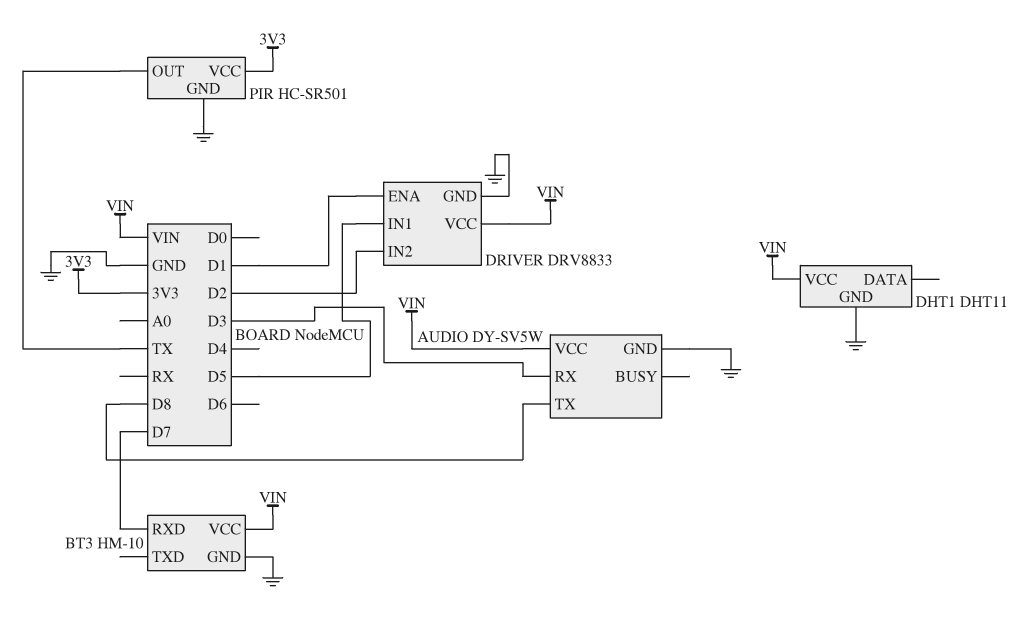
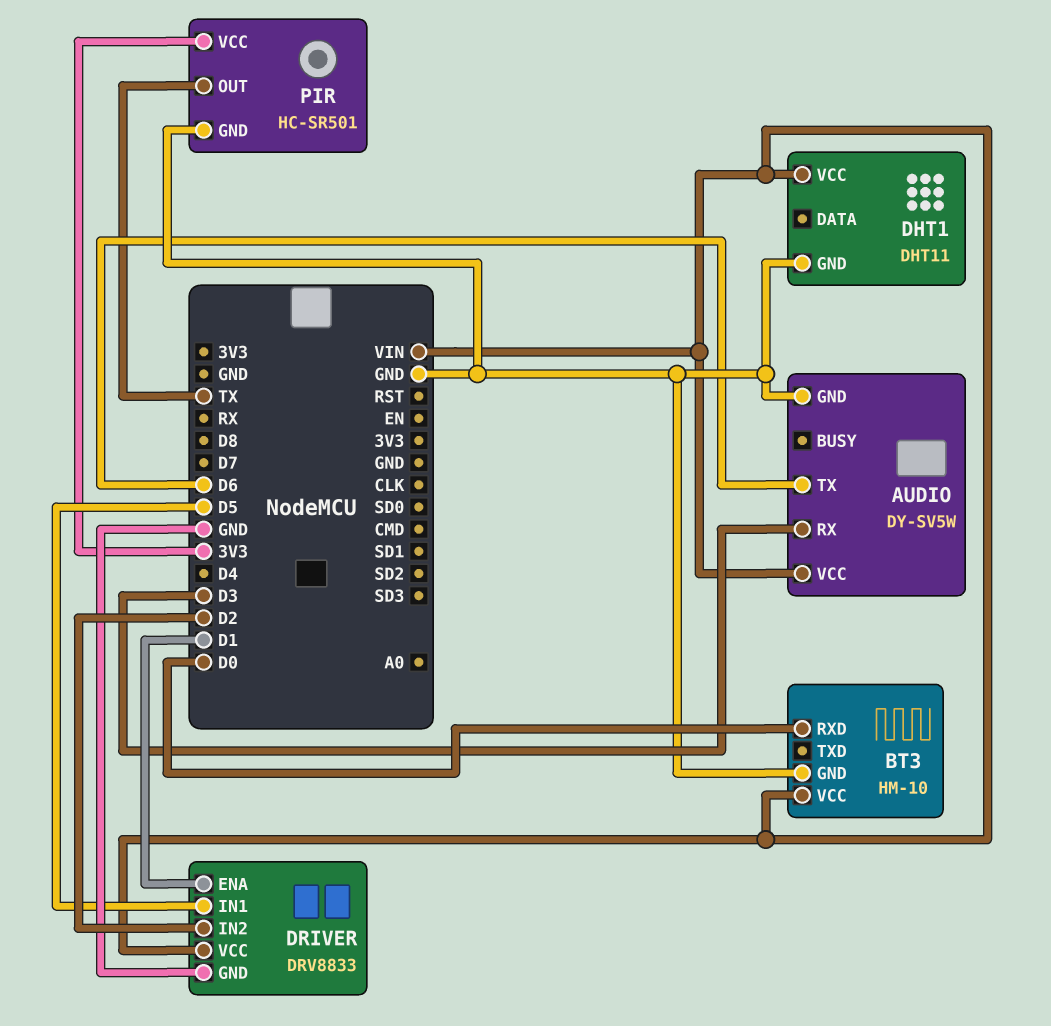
AUDIO pin TX: D8 -> D6
BT3 pin RXD: D7 -> D0

